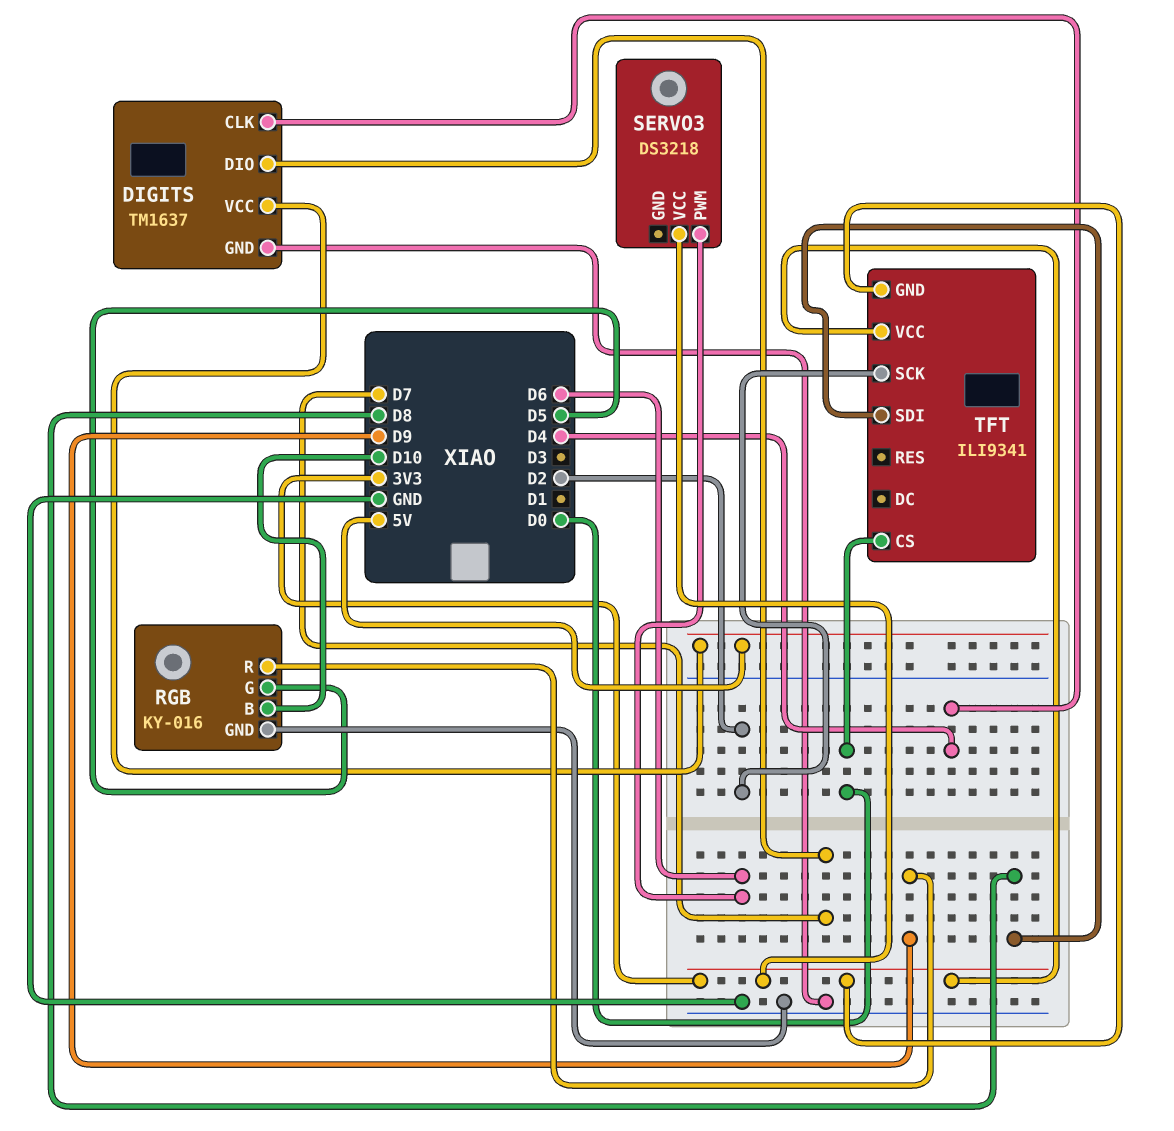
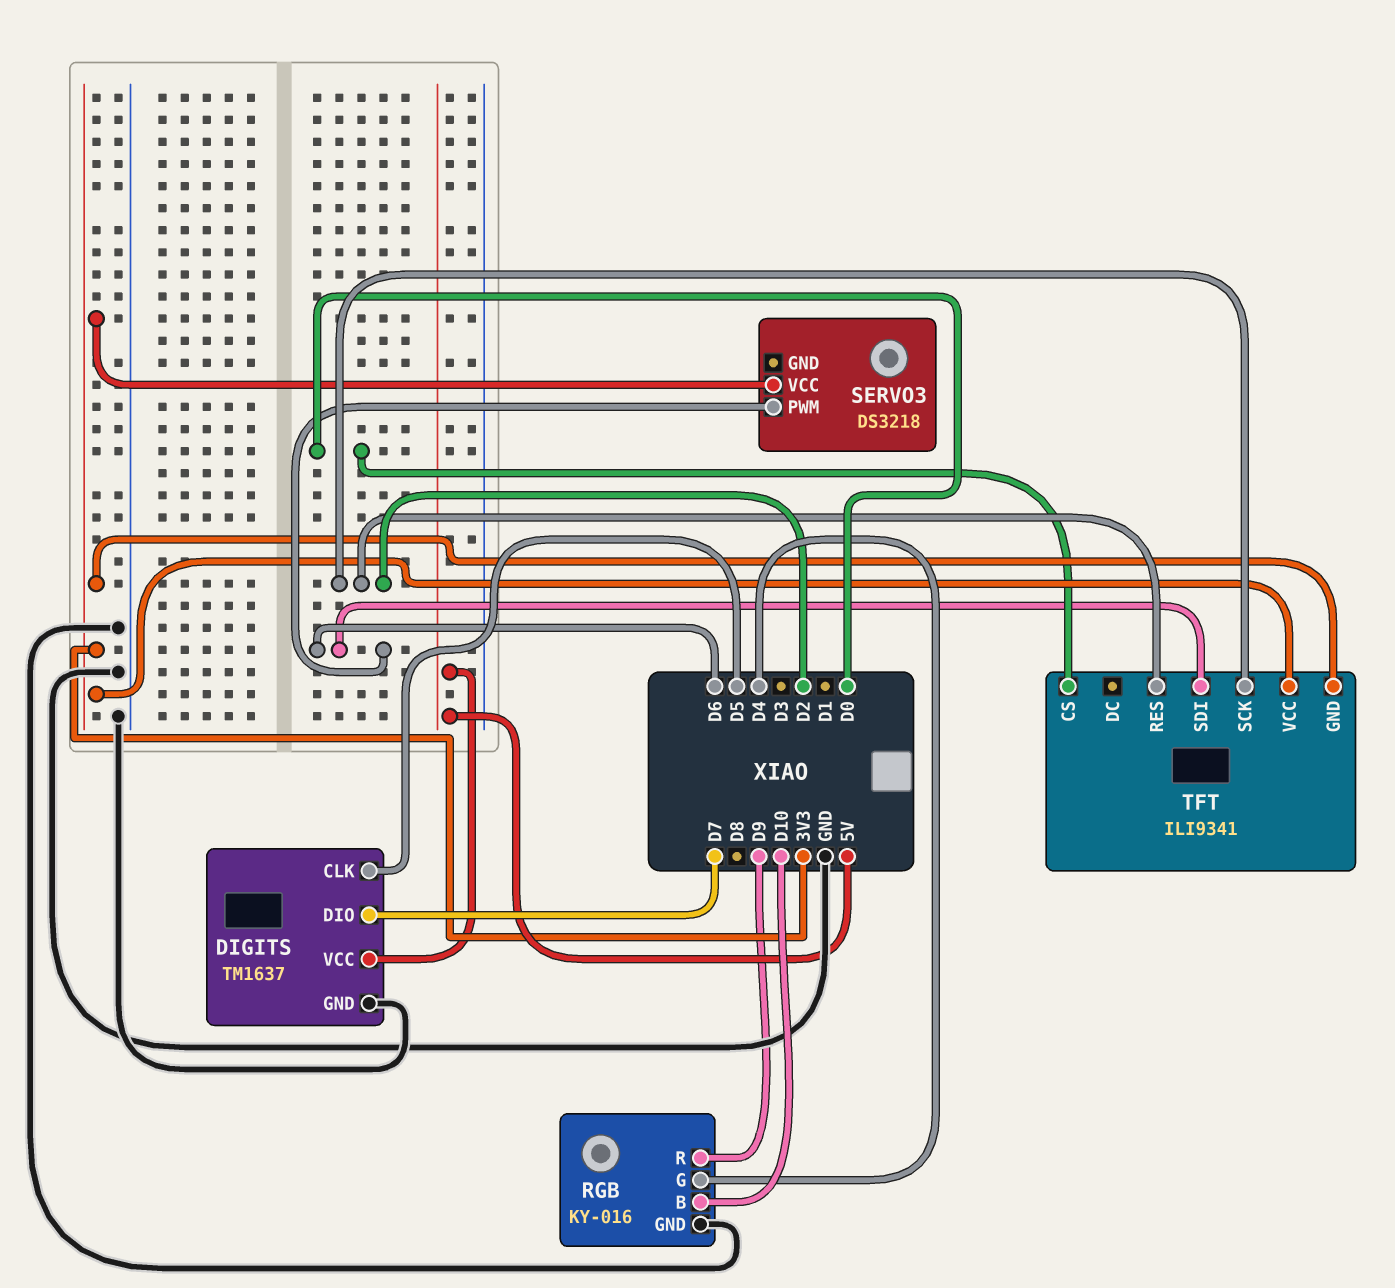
DIGITS pin CLK: D4 -> D5
RGB pin G: D5 -> D4
TFT pin RES: none -> D2
TFT pin SDI: D8 -> D6

